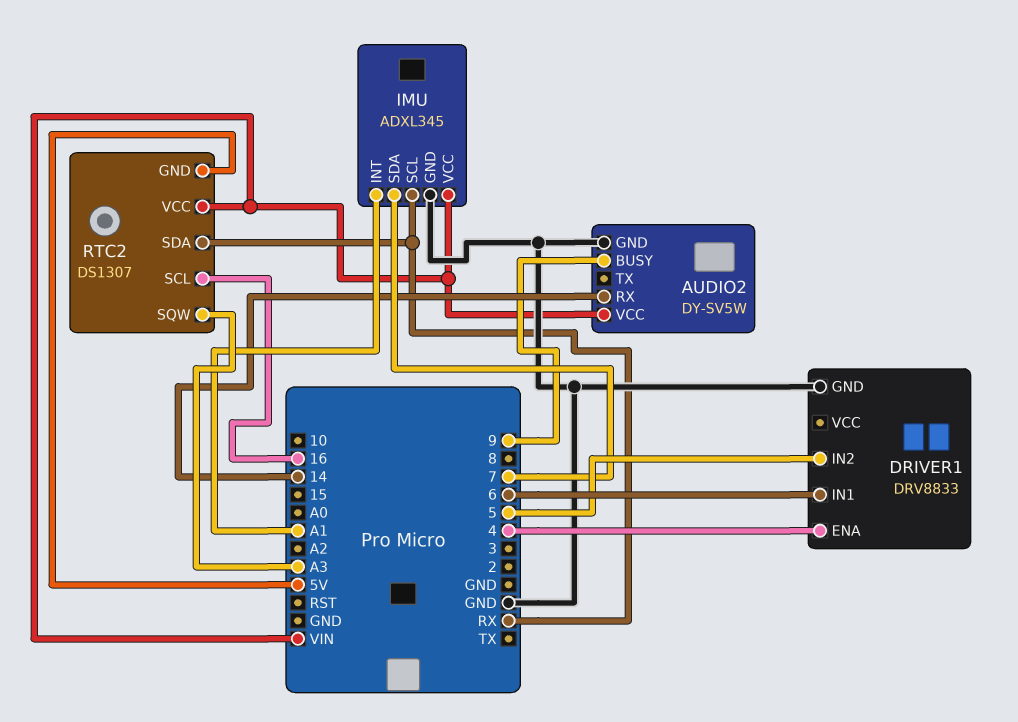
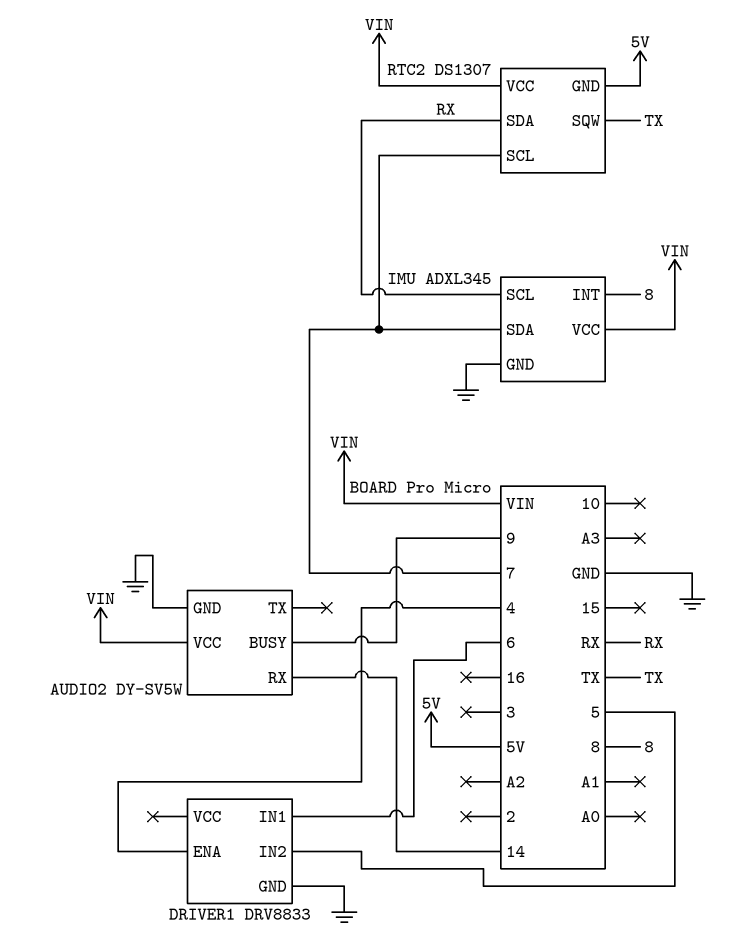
IMU pin INT: A1 -> 8
RTC2 pin SCL: 16 -> 7
RTC2 pin SQW: A3 -> TX

